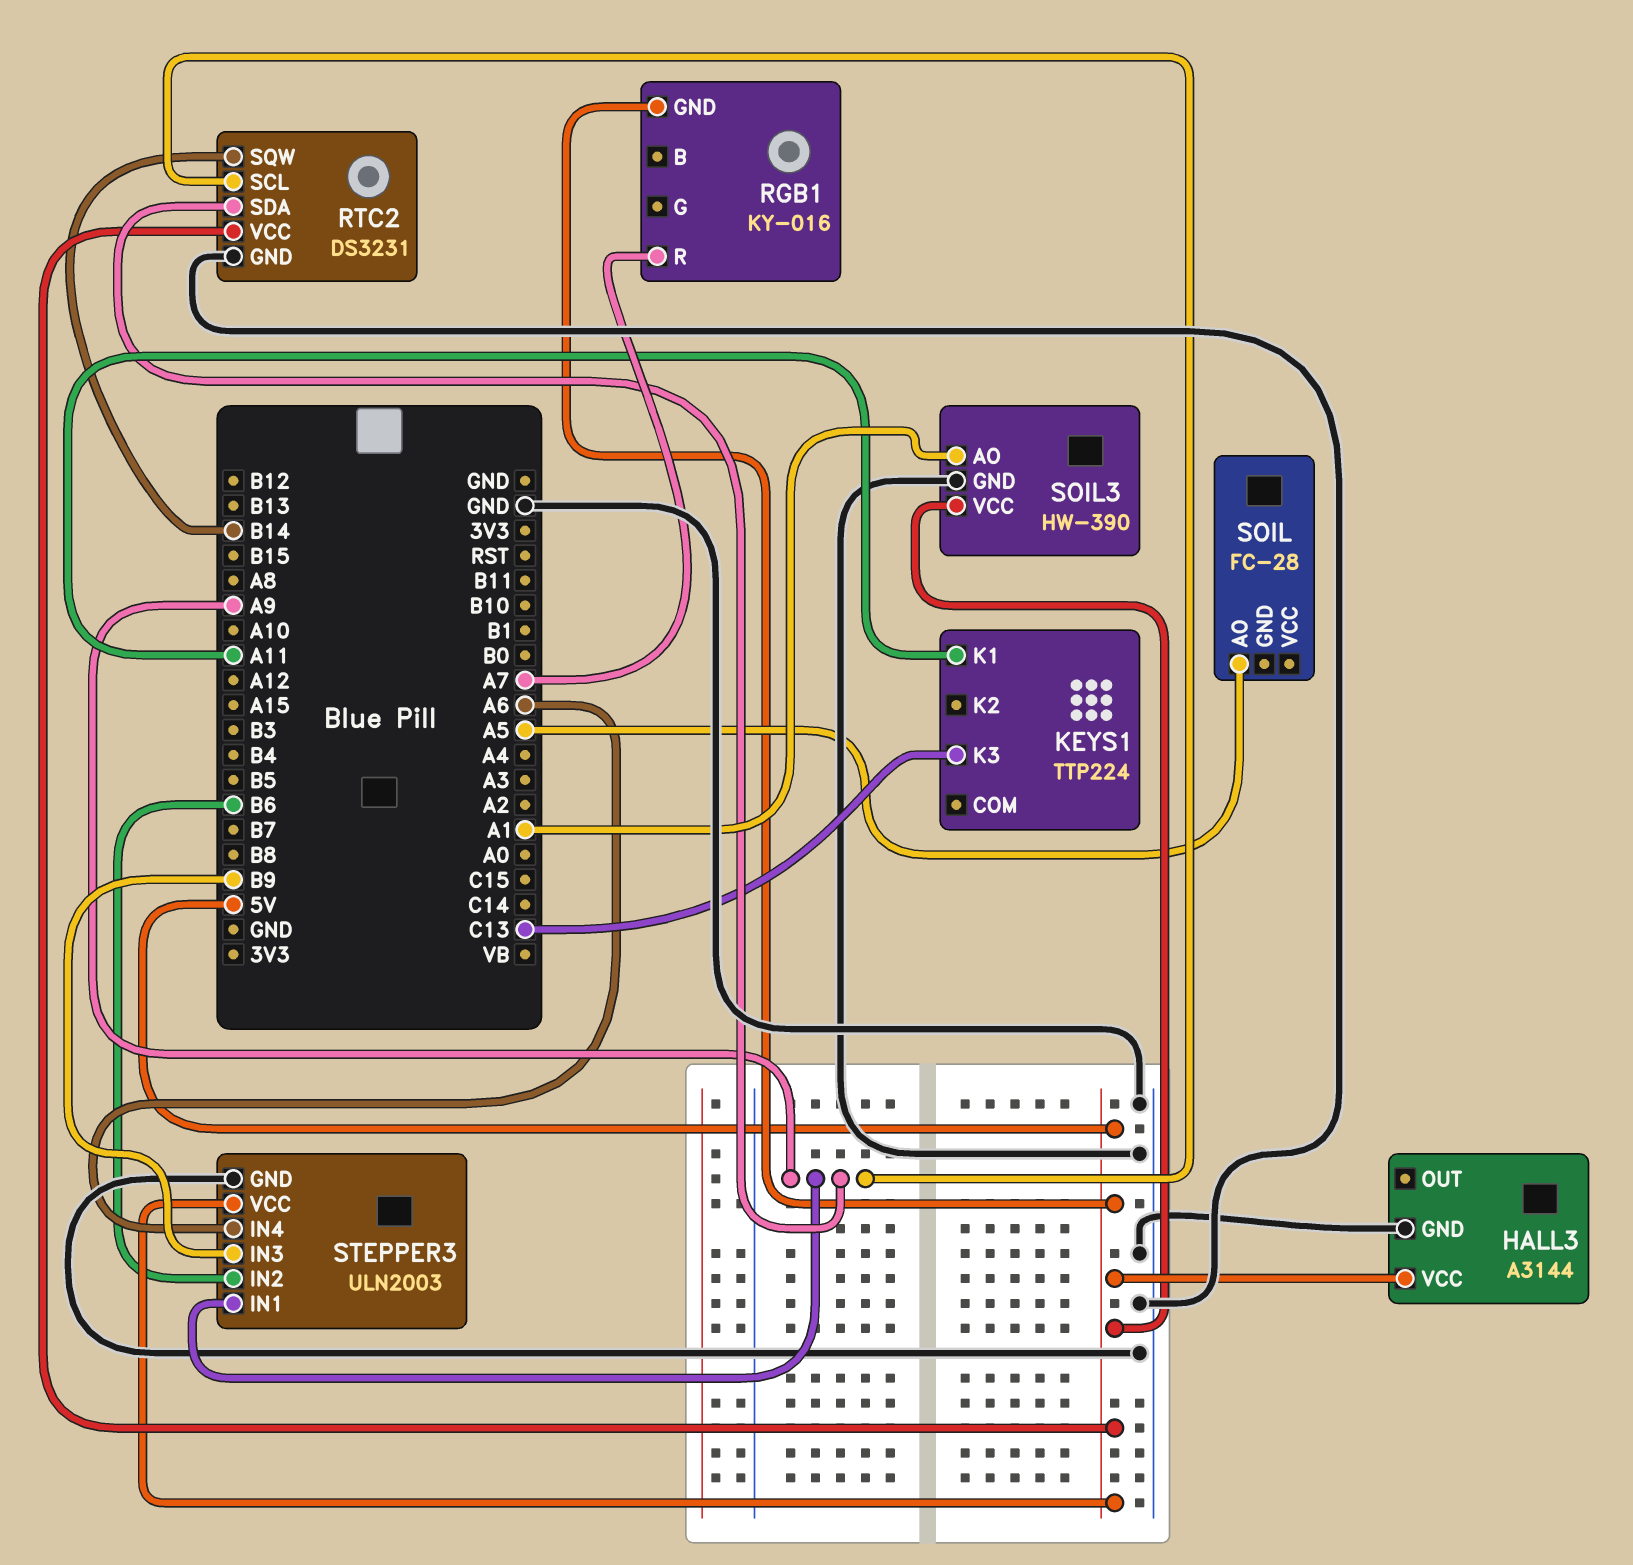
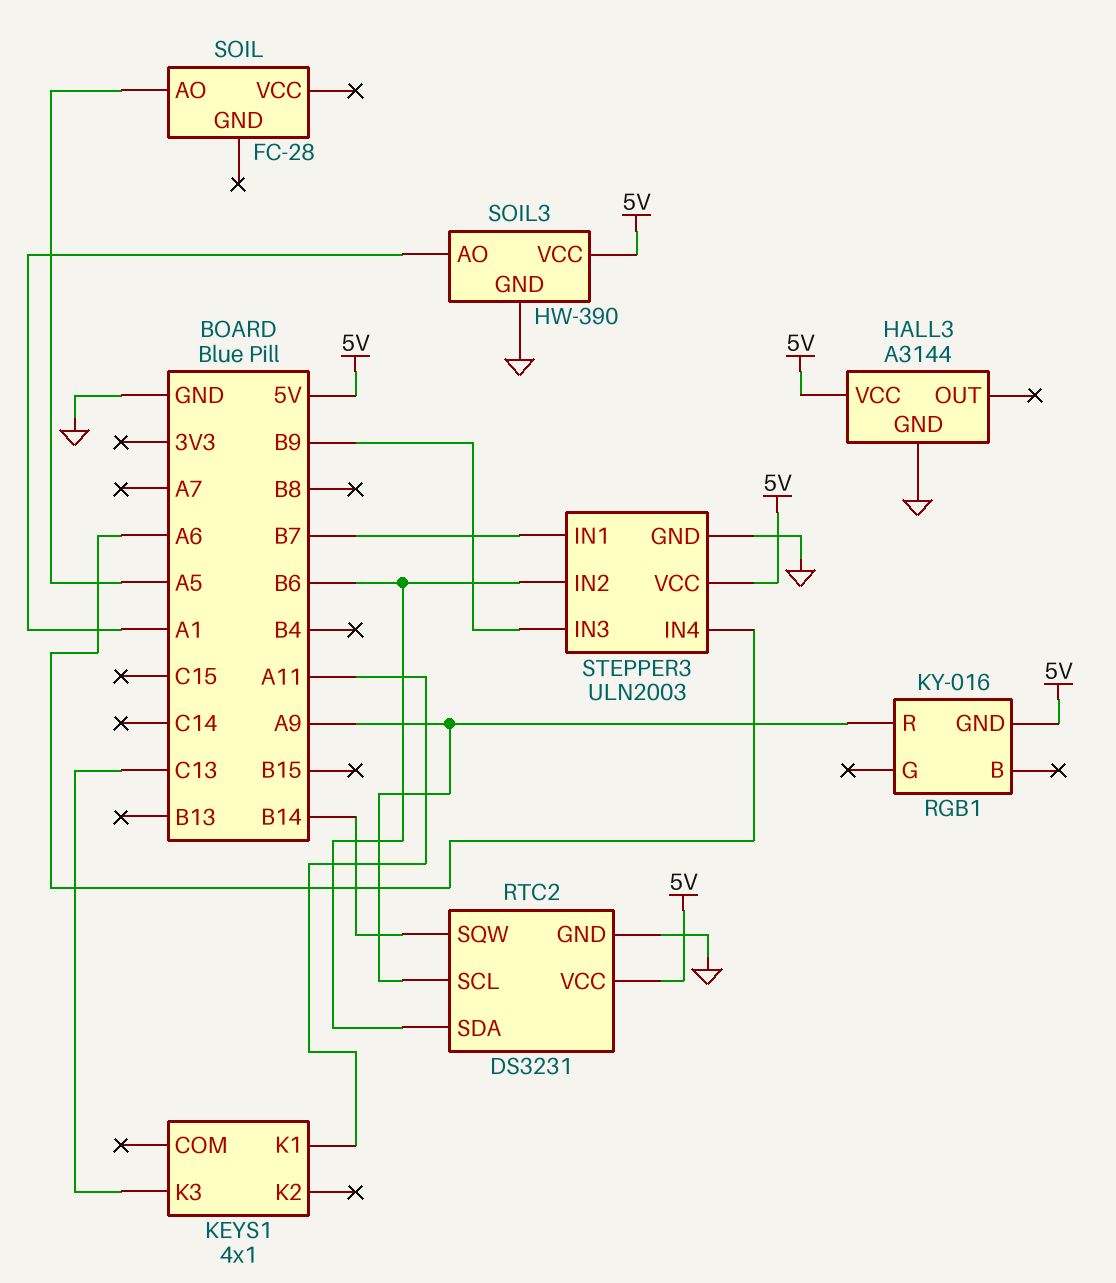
KEYS1: TTP224 -> 4x1
RGB1 pin R: A7 -> A9
RTC2 pin SDA: A9 -> B6
STEPPER3 pin IN1: A9 -> B7

